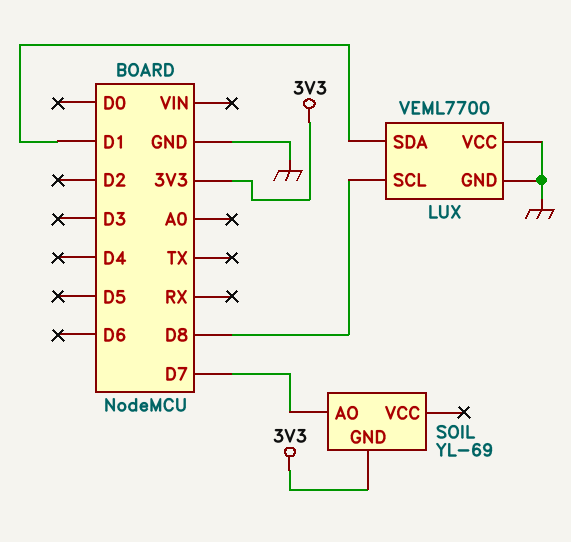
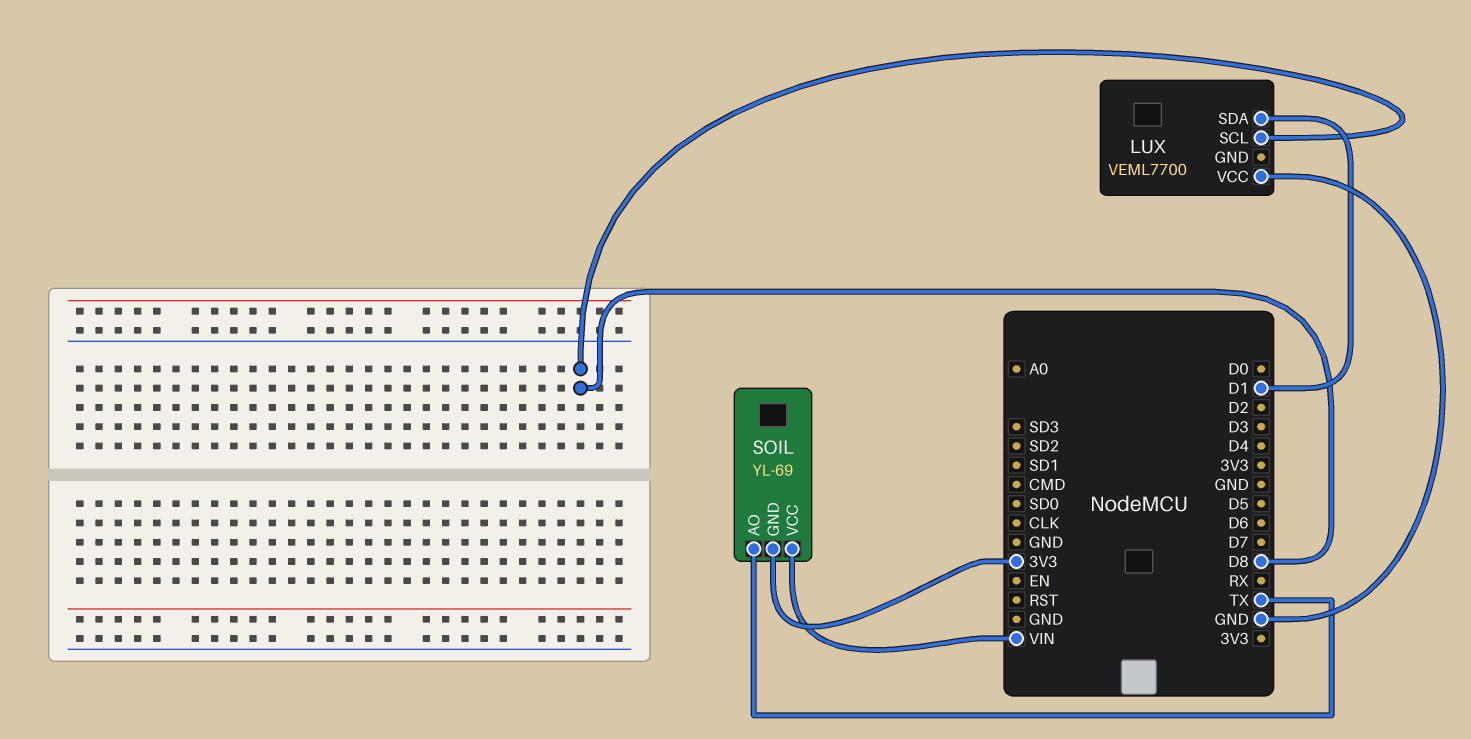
LUX pin GND: GND -> none
SOIL pin AO: D7 -> TX
SOIL pin VCC: none -> VIN

